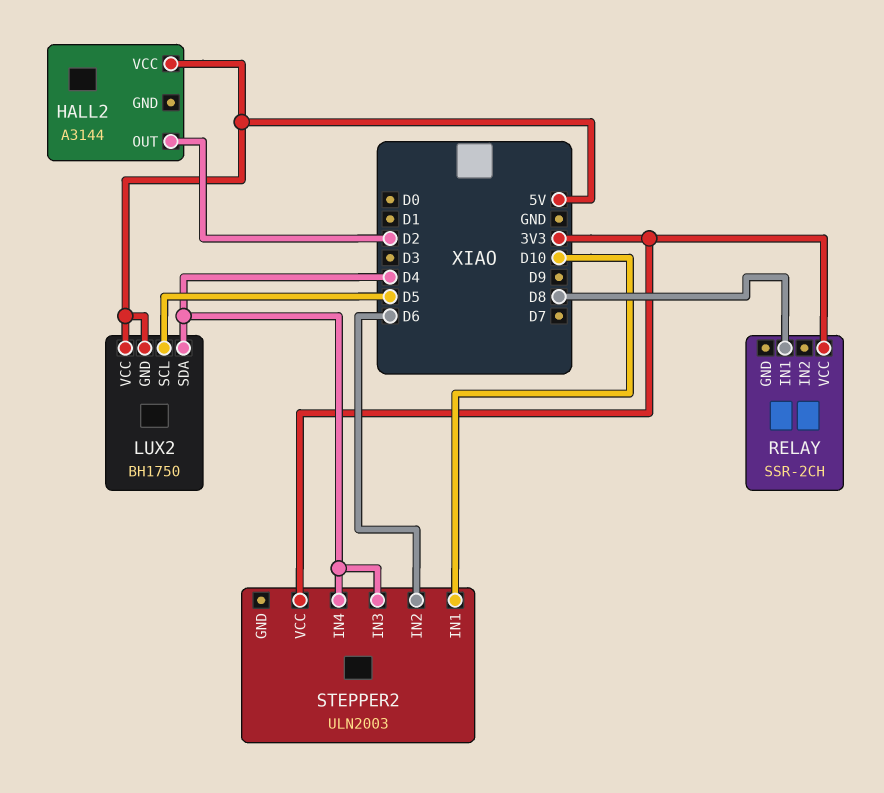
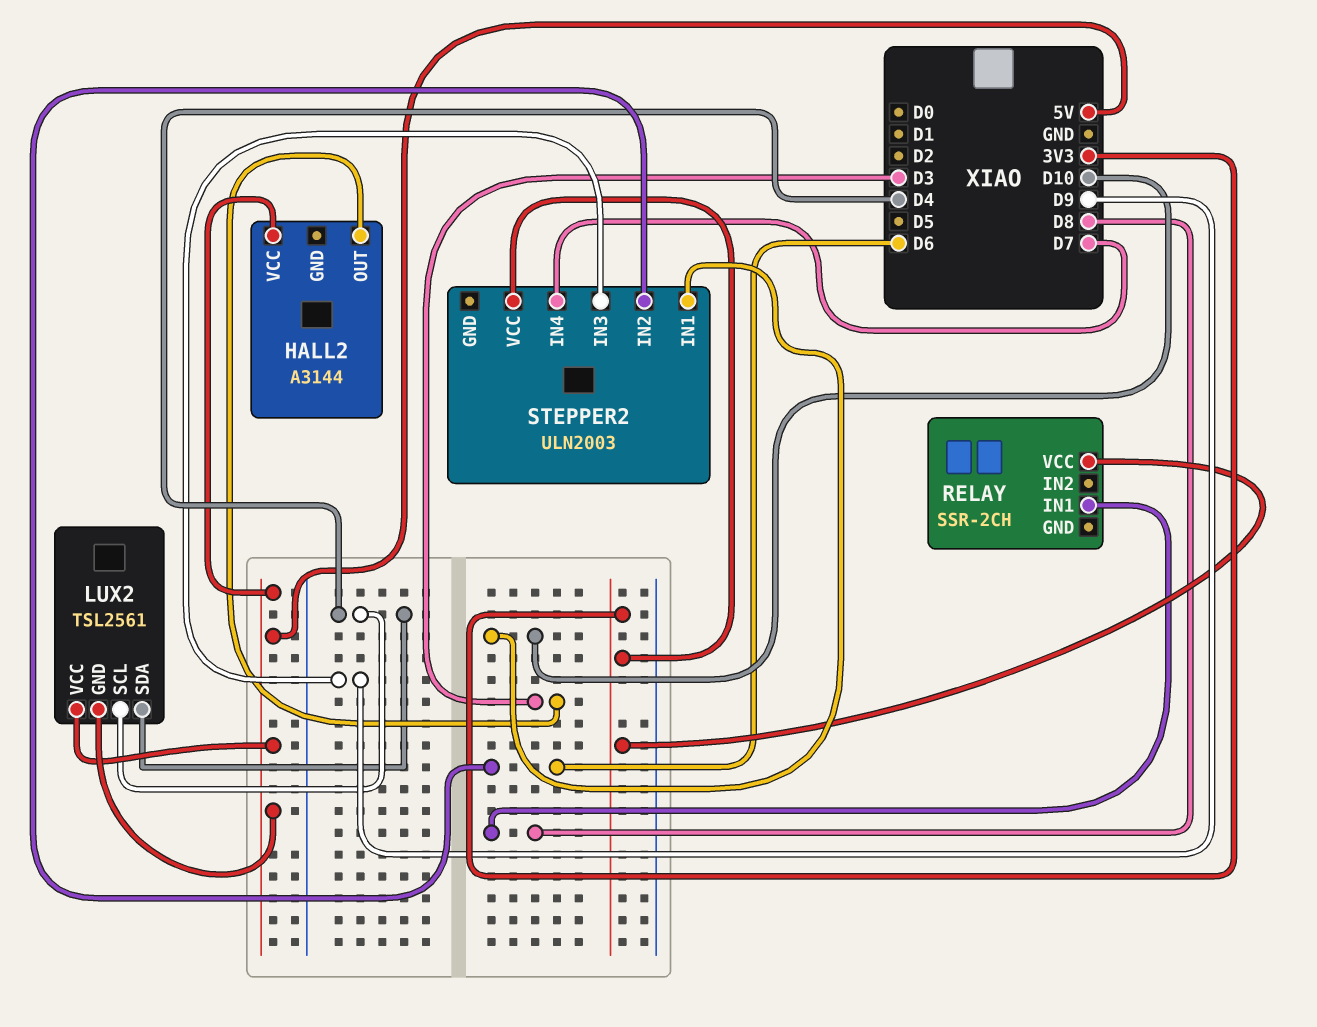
HALL2 pin OUT: D2 -> D3
LUX2: BH1750 -> TSL2561
LUX2 pin SCL: D5 -> D4
STEPPER2 pin IN3: D4 -> D9
STEPPER2 pin IN4: D4 -> D7

